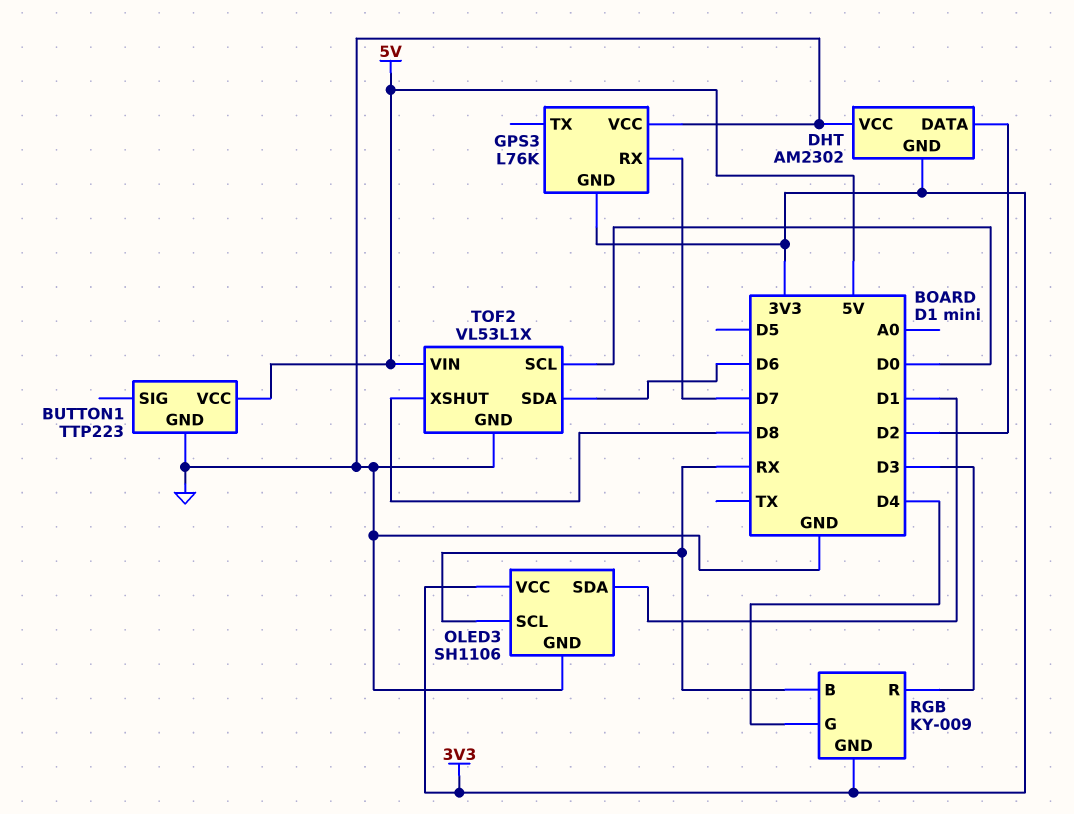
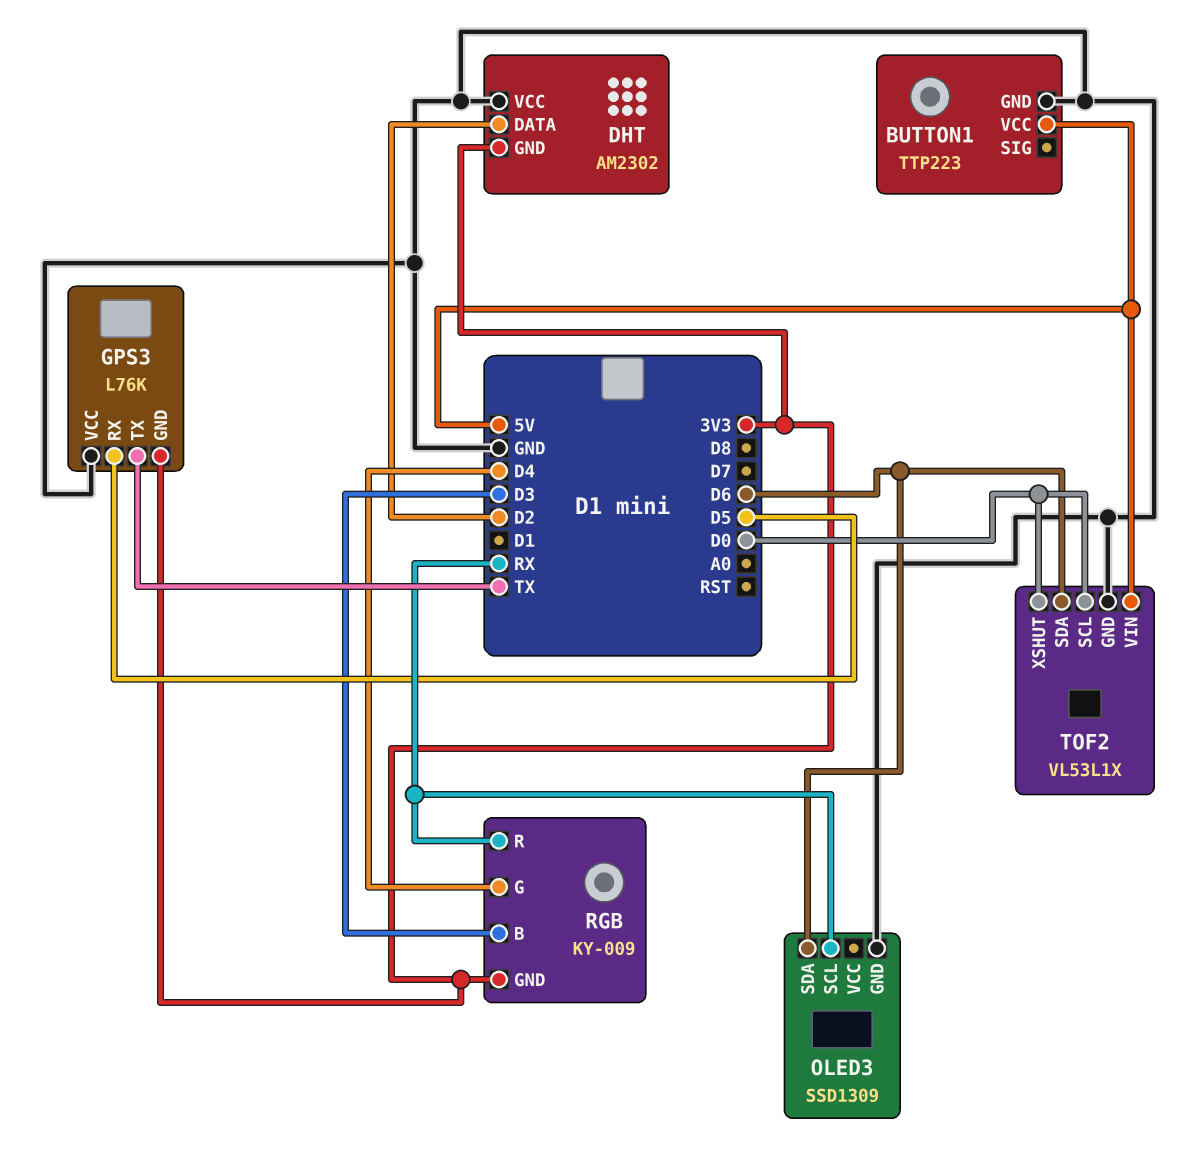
GPS3 pin RX: D7 -> D5
GPS3 pin TX: none -> TX
OLED3: SH1106 -> SSD1309
OLED3 pin SDA: D1 -> D6
OLED3 pin VCC: 3V3 -> none
RGB pin B: RX -> D3
RGB pin R: D3 -> RX
TOF2 pin XSHUT: D8 -> D0

